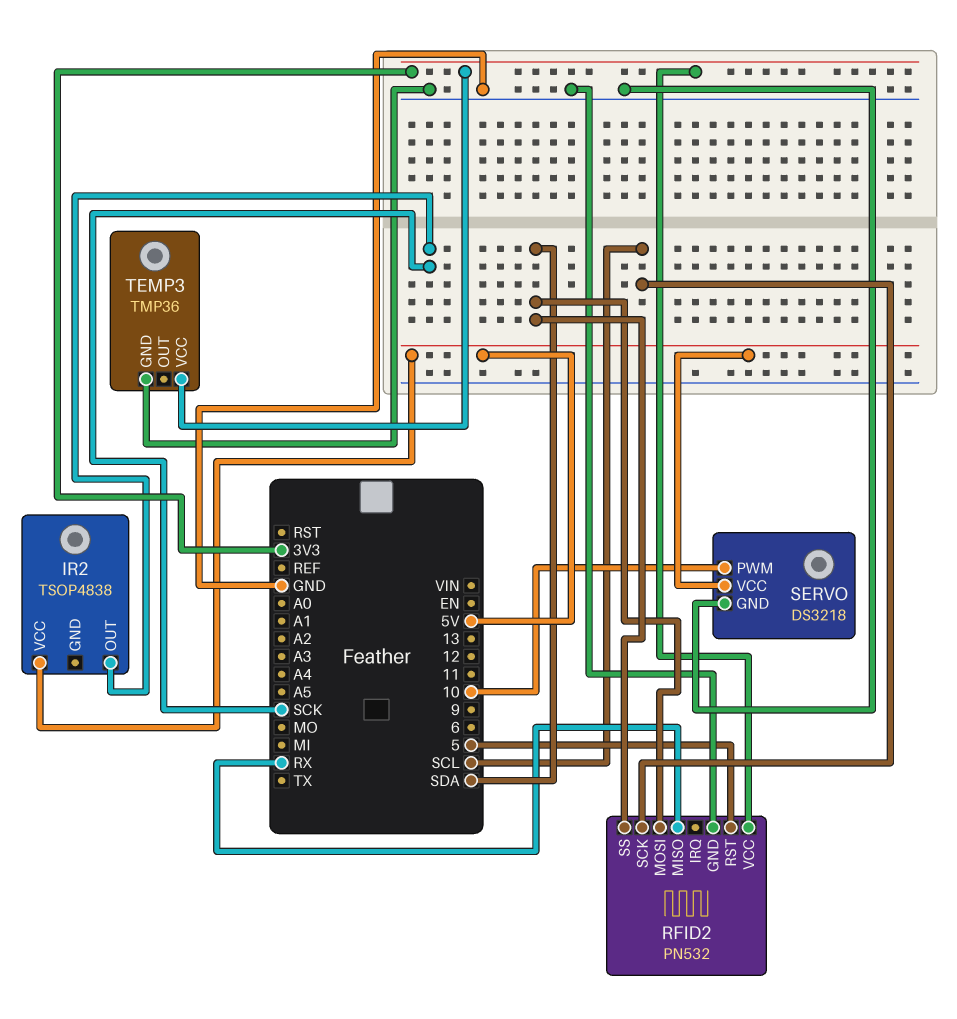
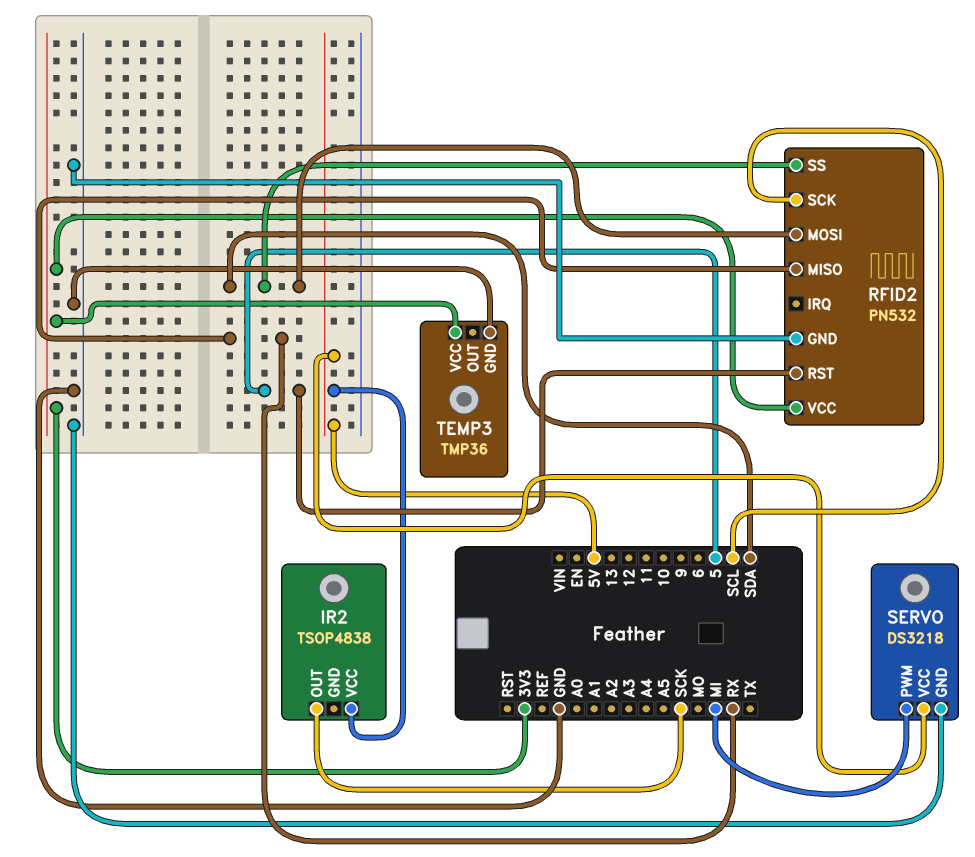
SERVO pin PWM: 10 -> MI

